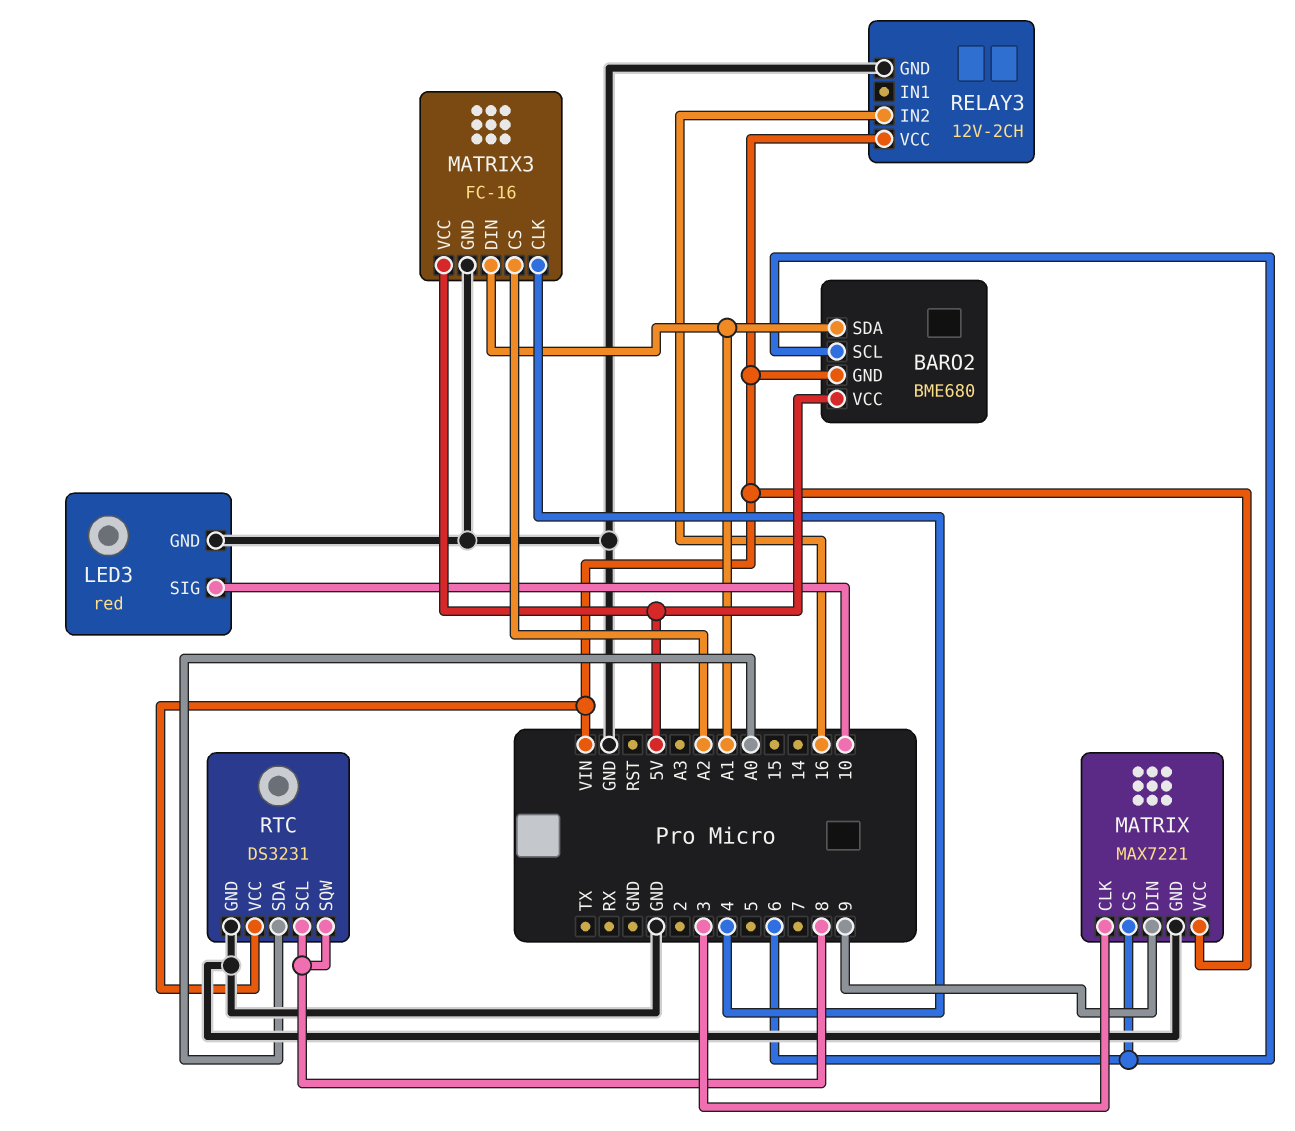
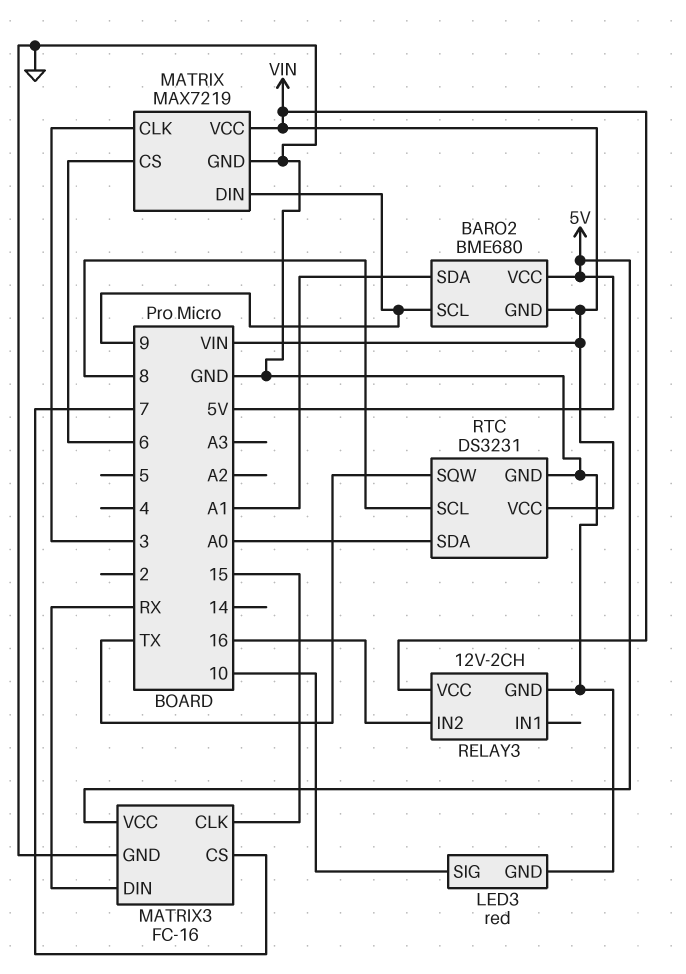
BARO2 pin SCL: 6 -> 9
MATRIX: MAX7221 -> MAX7219
MATRIX3 pin CLK: 4 -> 15
MATRIX3 pin CS: A2 -> 7
MATRIX3 pin DIN: A1 -> RX
RTC pin SQW: 8 -> TX

